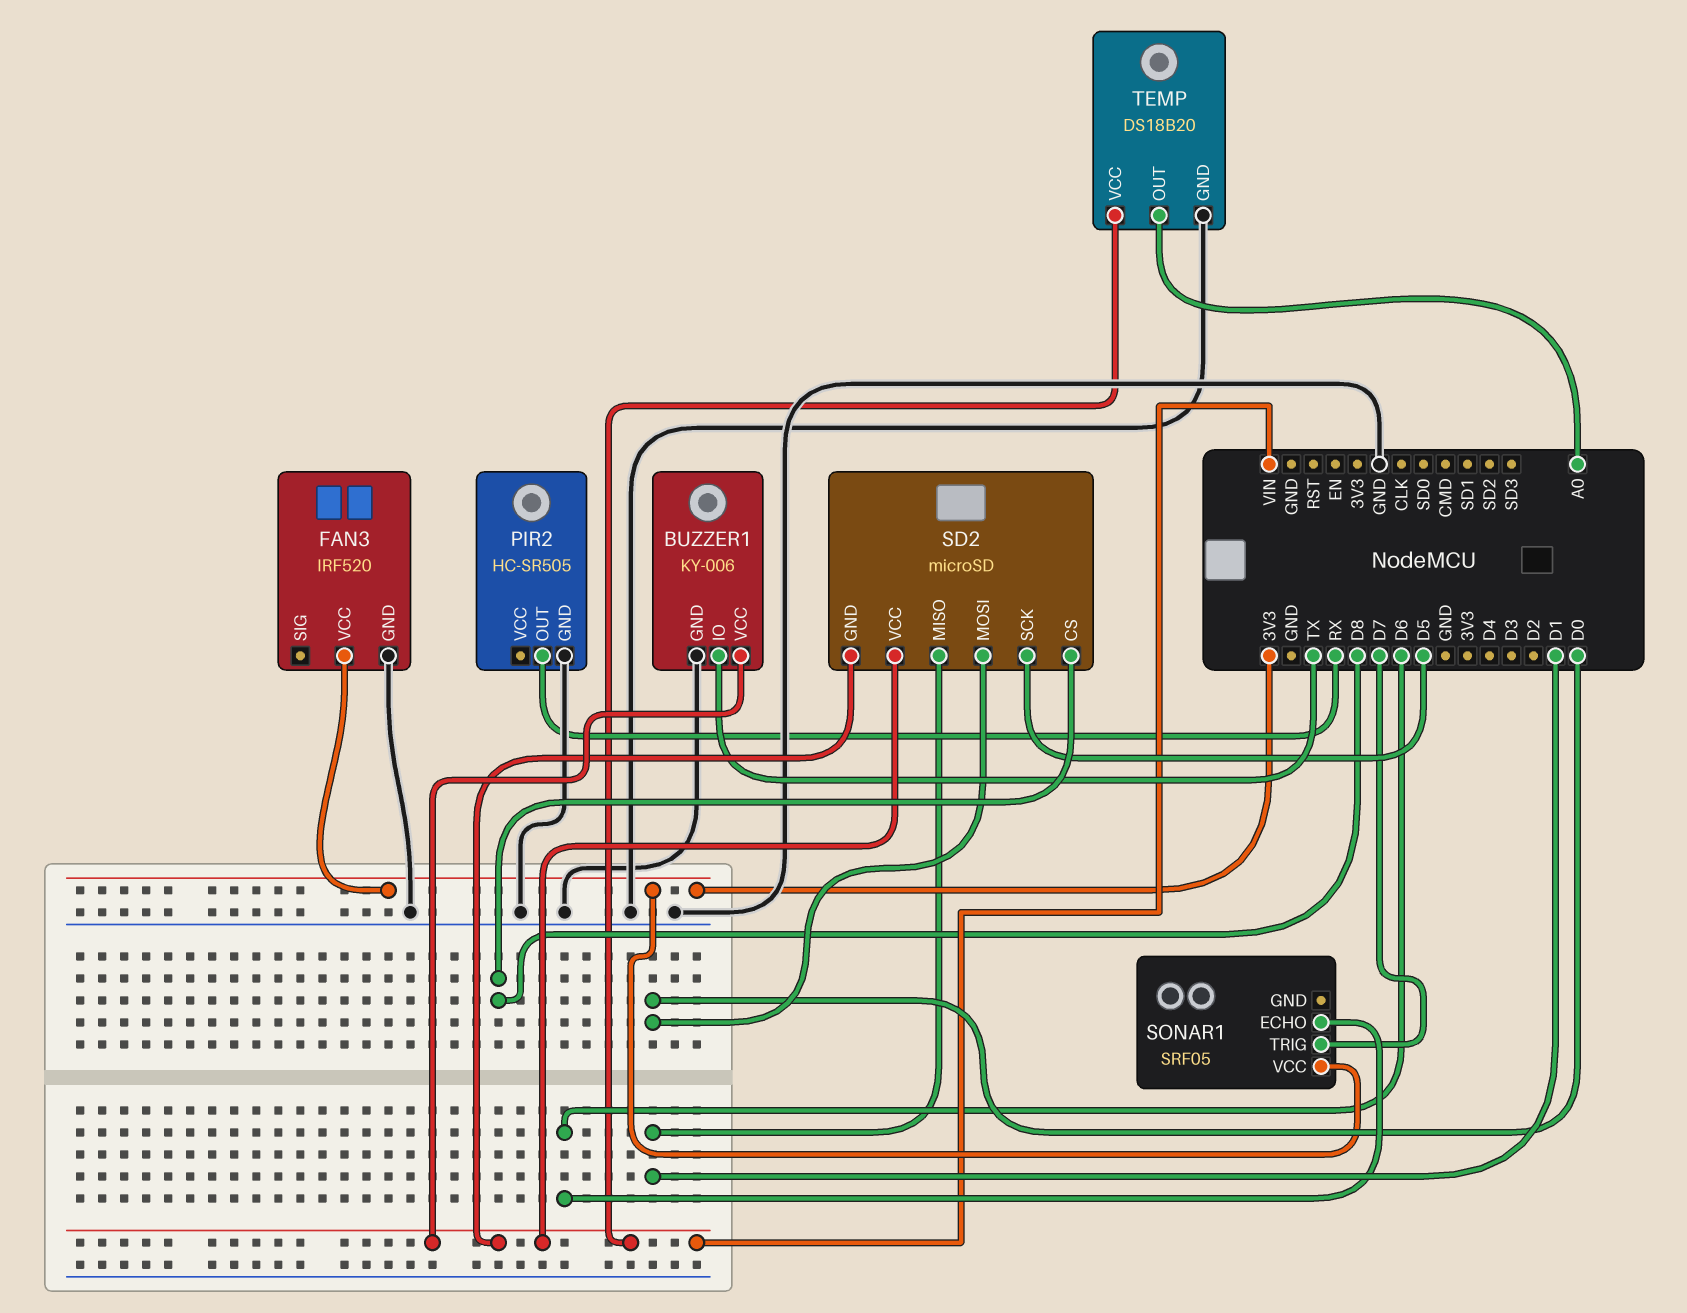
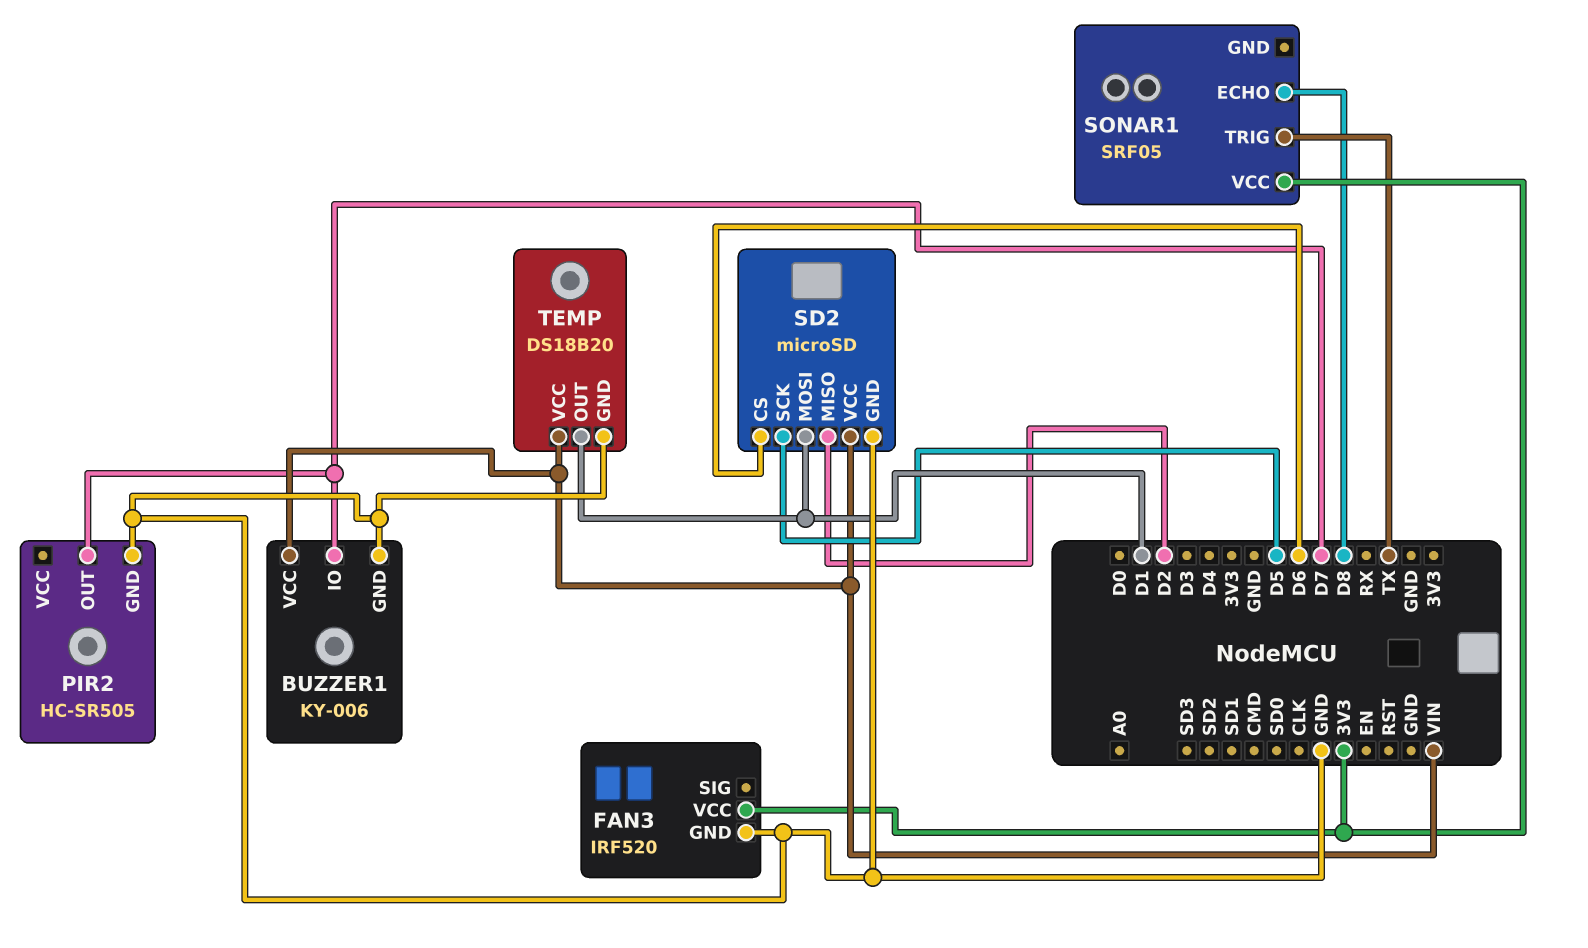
BUZZER1 pin IO: TX -> D7
PIR2 pin OUT: RX -> D7
SD2 pin CS: D8 -> D6
SD2 pin GND: VIN -> GND
SD2 pin MISO: D1 -> D2
SD2 pin MOSI: D0 -> D1
SONAR1 pin ECHO: D6 -> D8
SONAR1 pin TRIG: D7 -> TX
TEMP pin OUT: A0 -> D1

